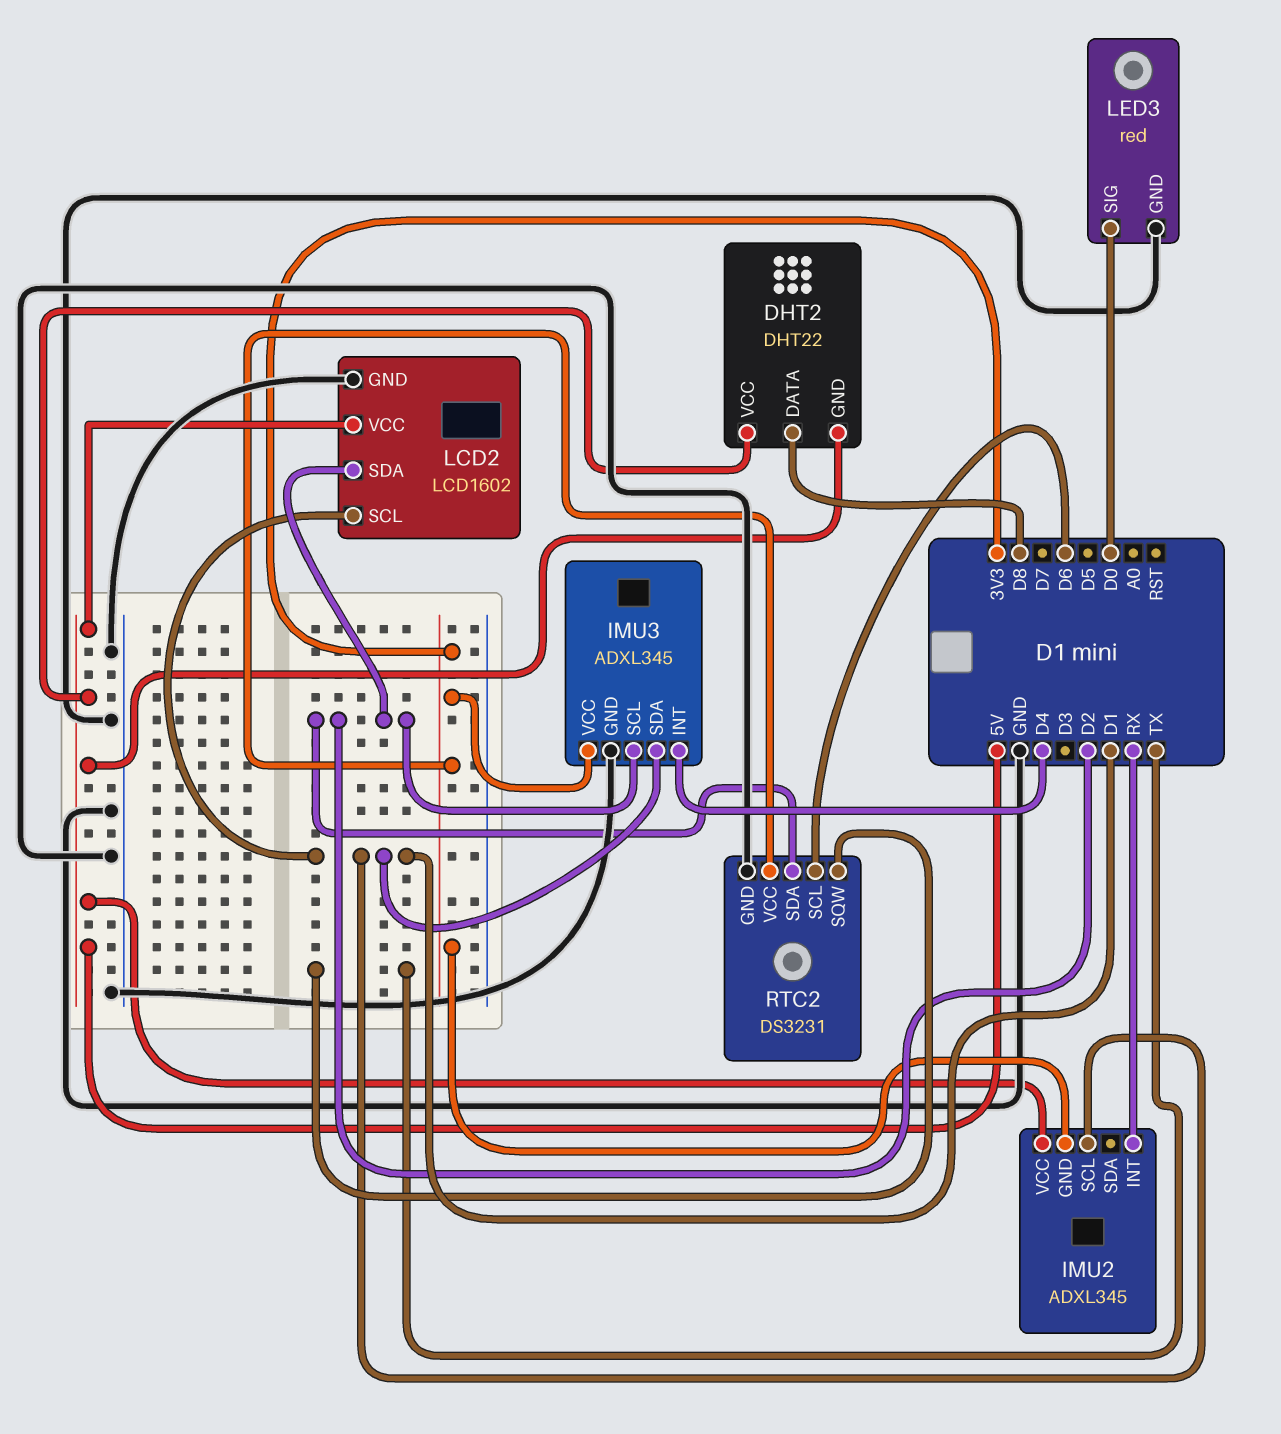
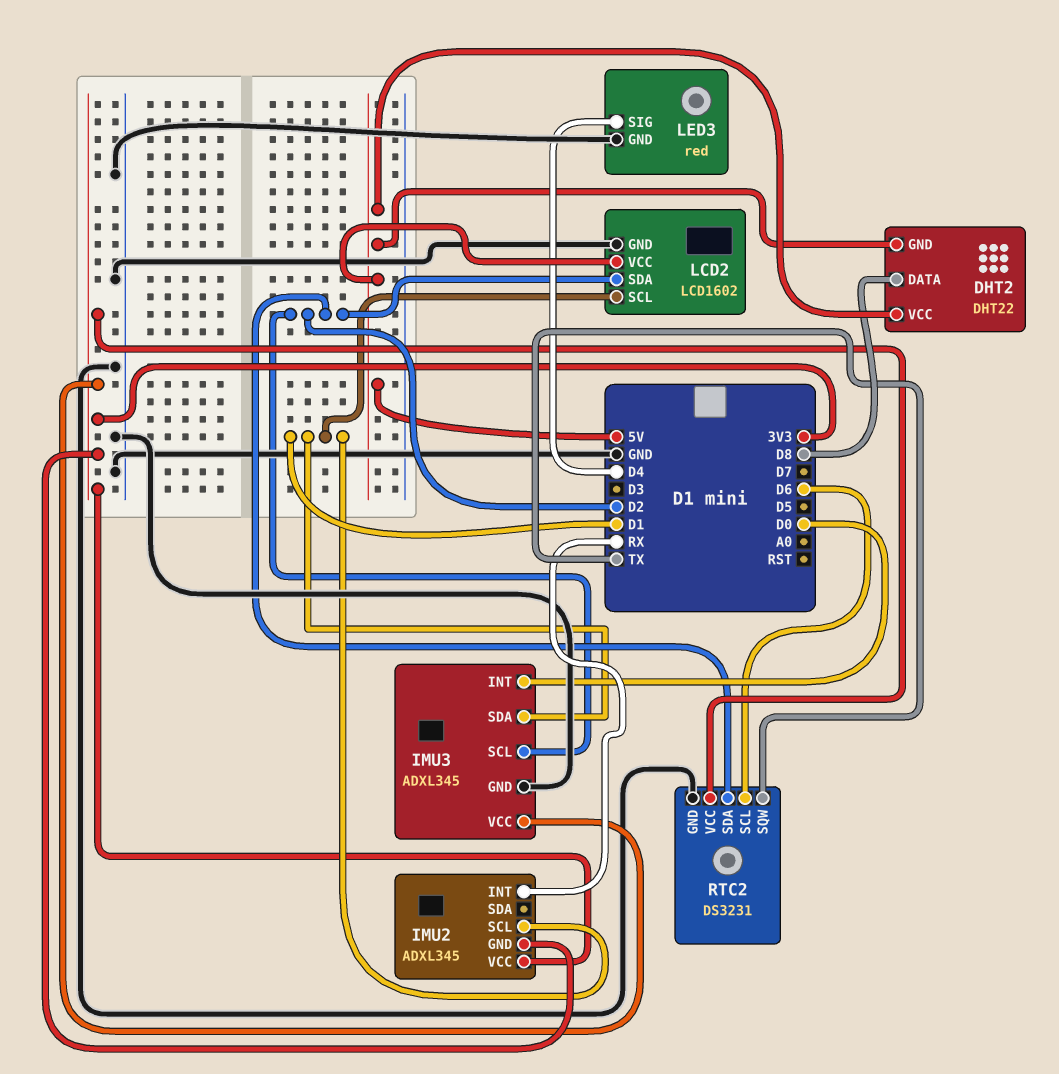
IMU2 pin VCC: 5V -> 3V3
IMU3 pin INT: D4 -> D0
LED3 pin SIG: D0 -> D4

